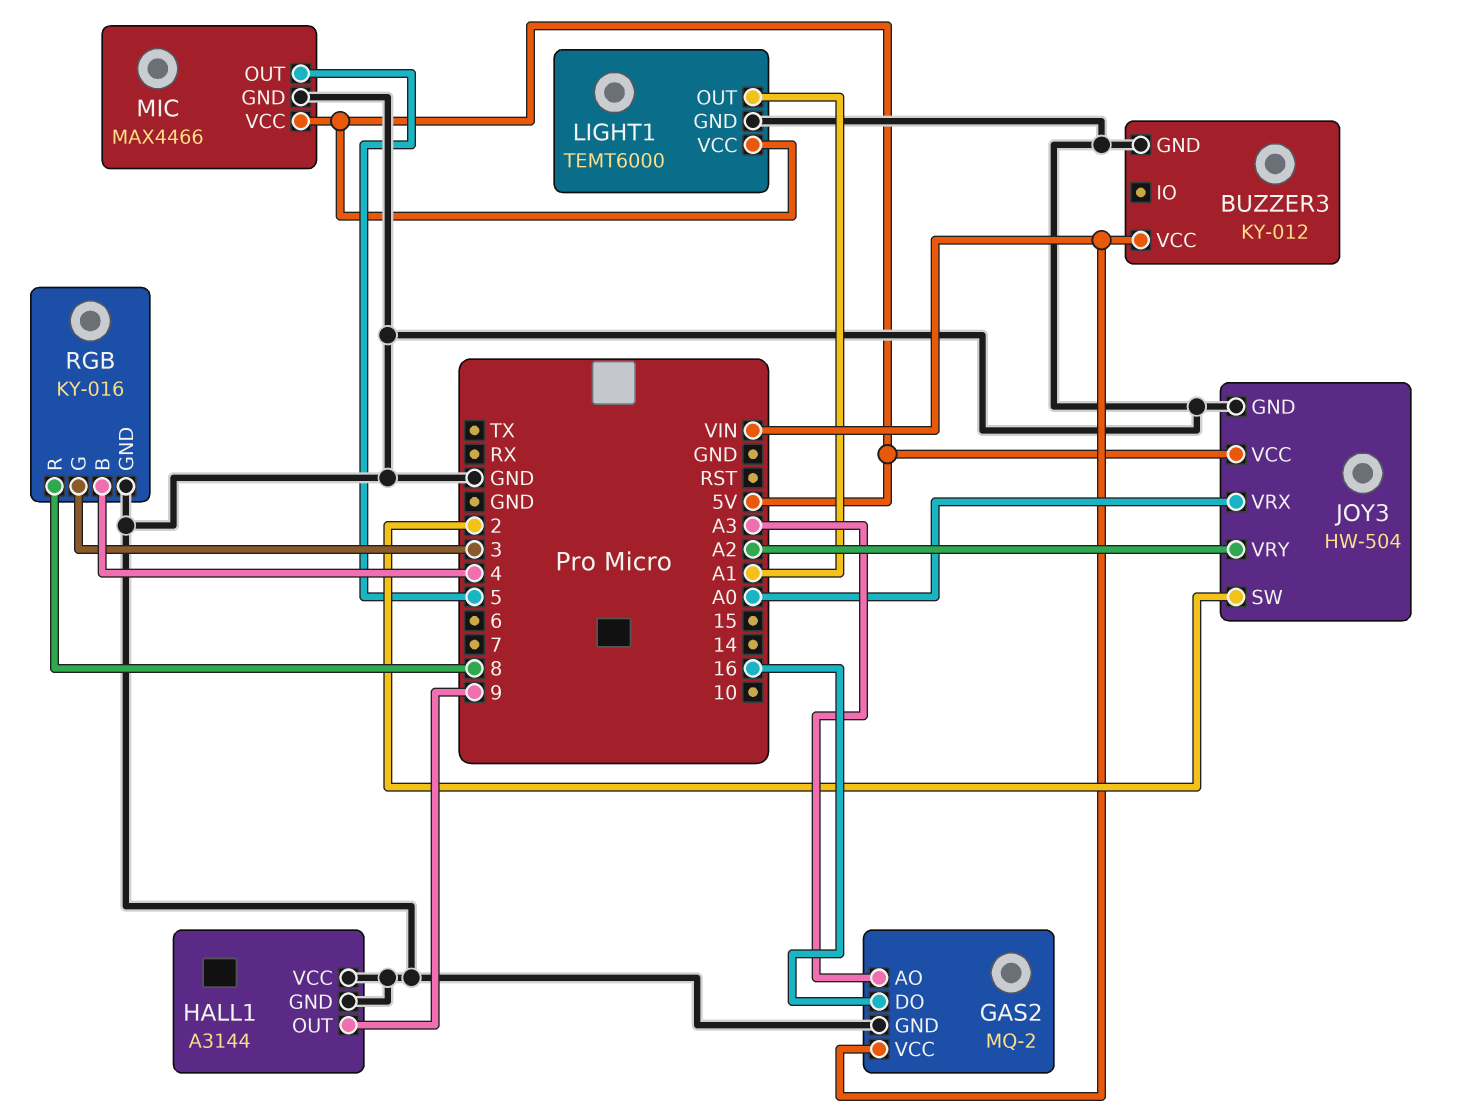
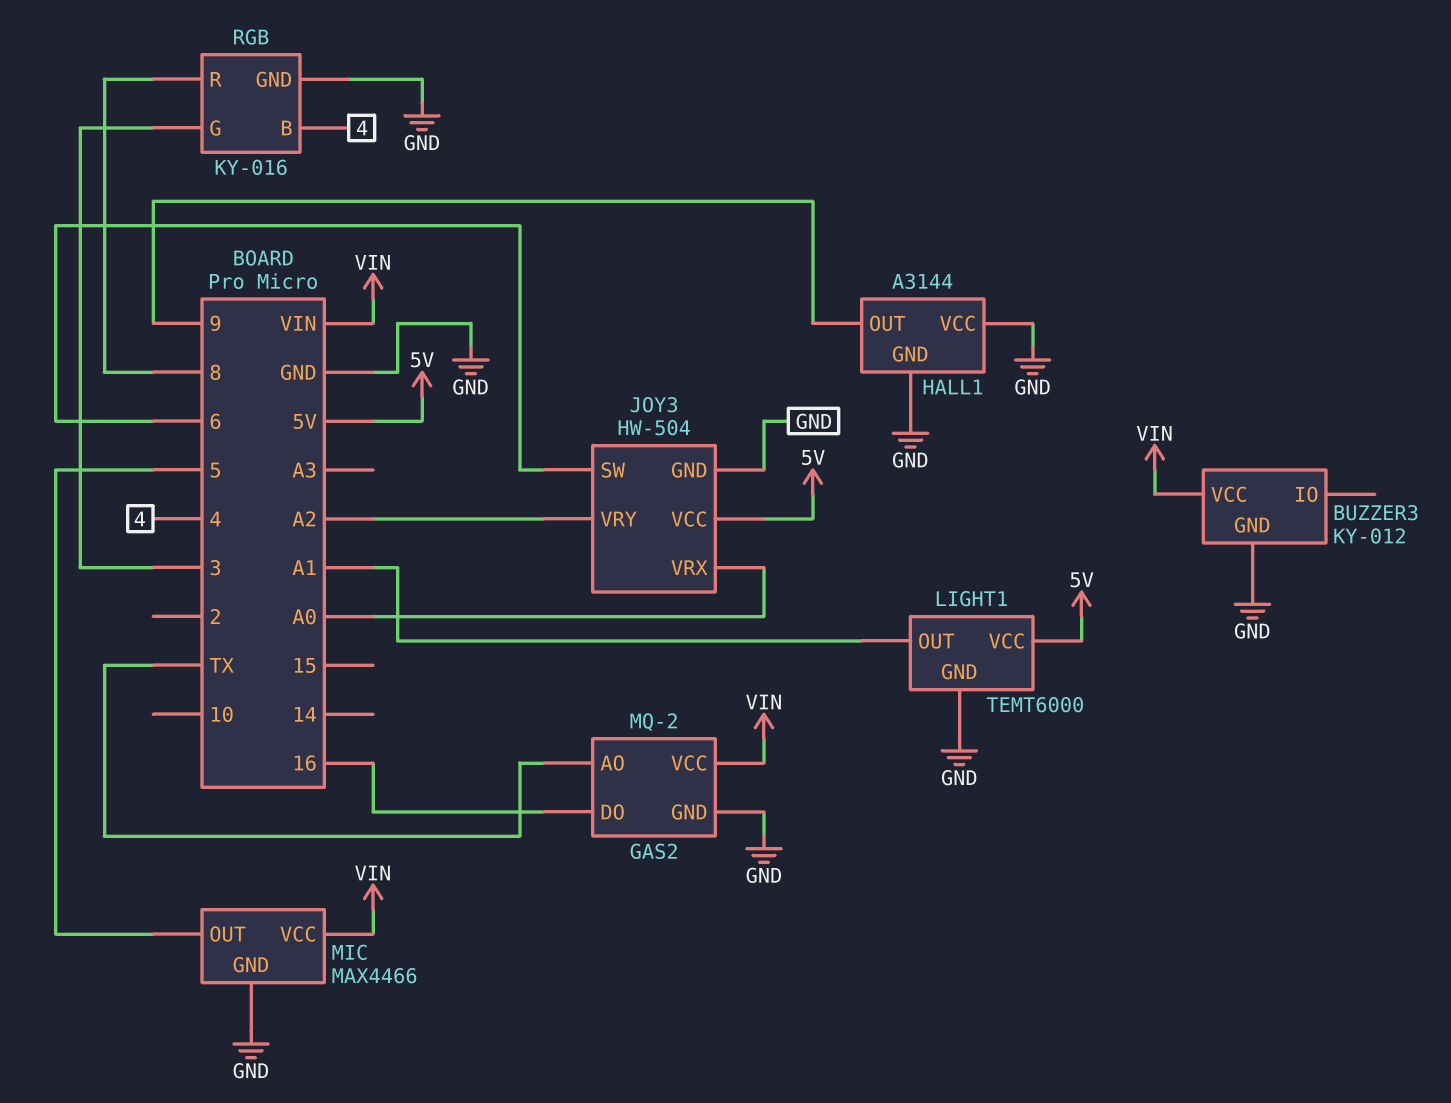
GAS2 pin AO: A3 -> TX
JOY3 pin SW: 2 -> 6
MIC pin VCC: 5V -> VIN

